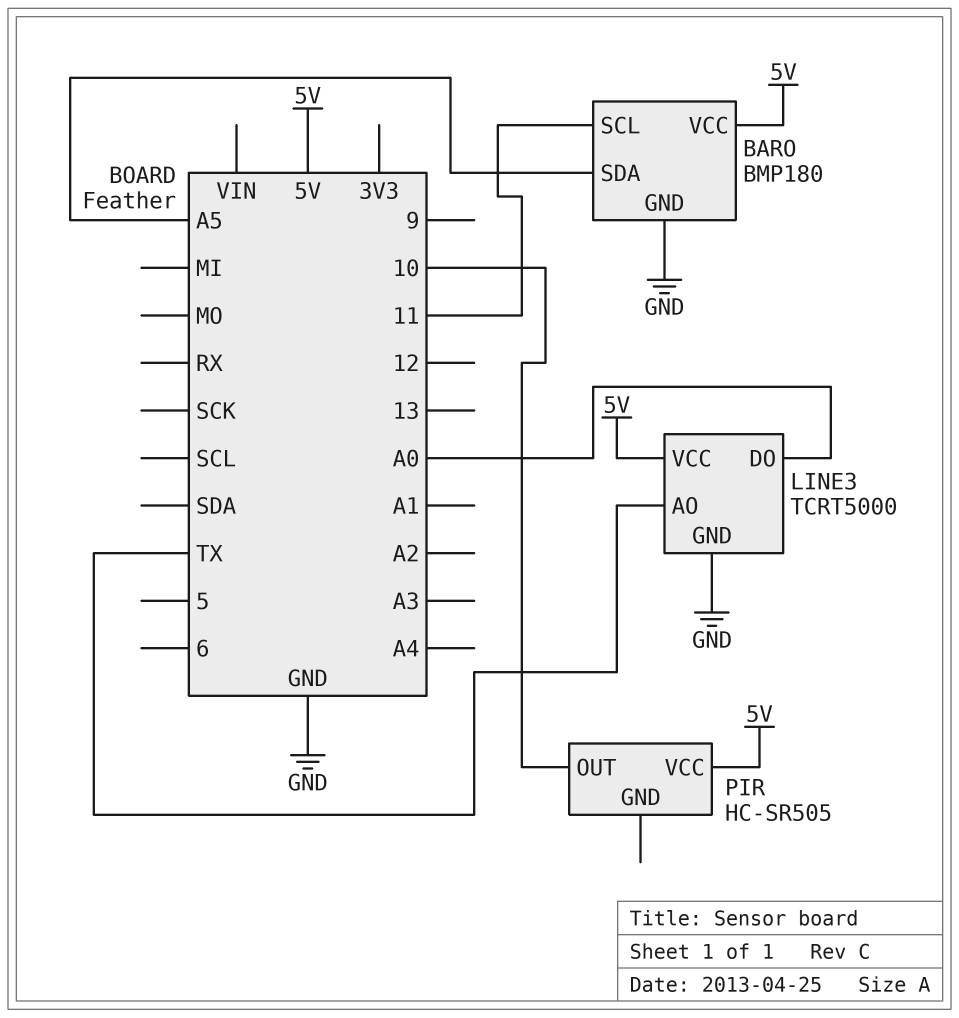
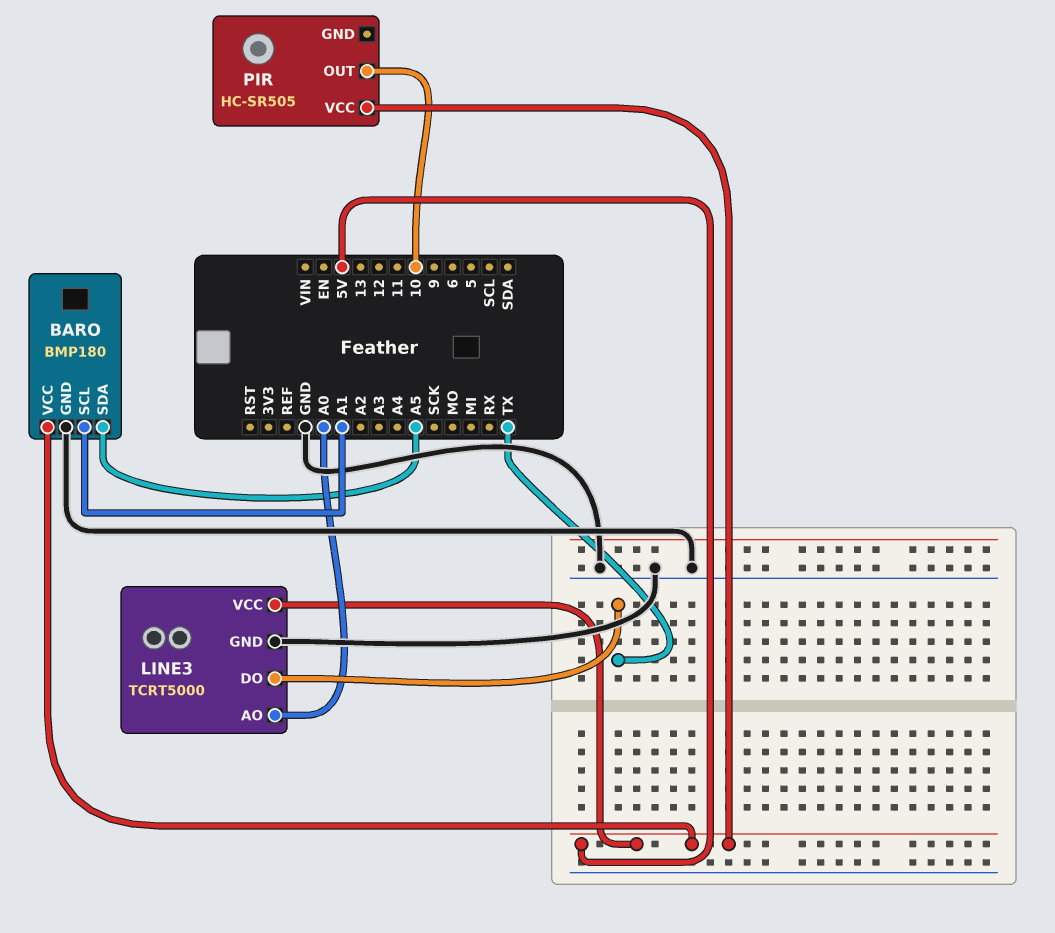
BARO pin SCL: 11 -> A1
LINE3 pin AO: TX -> A0
LINE3 pin DO: A0 -> TX

